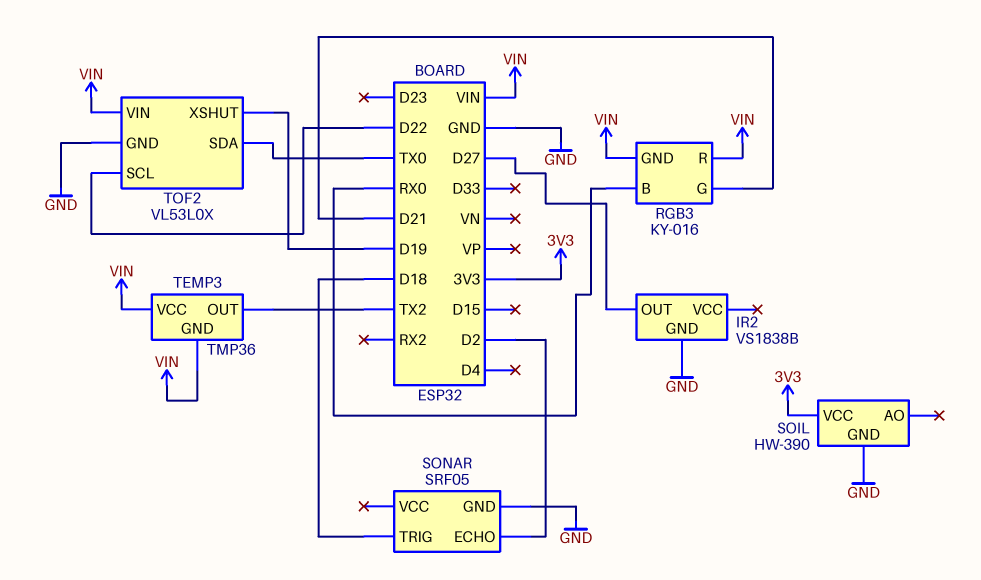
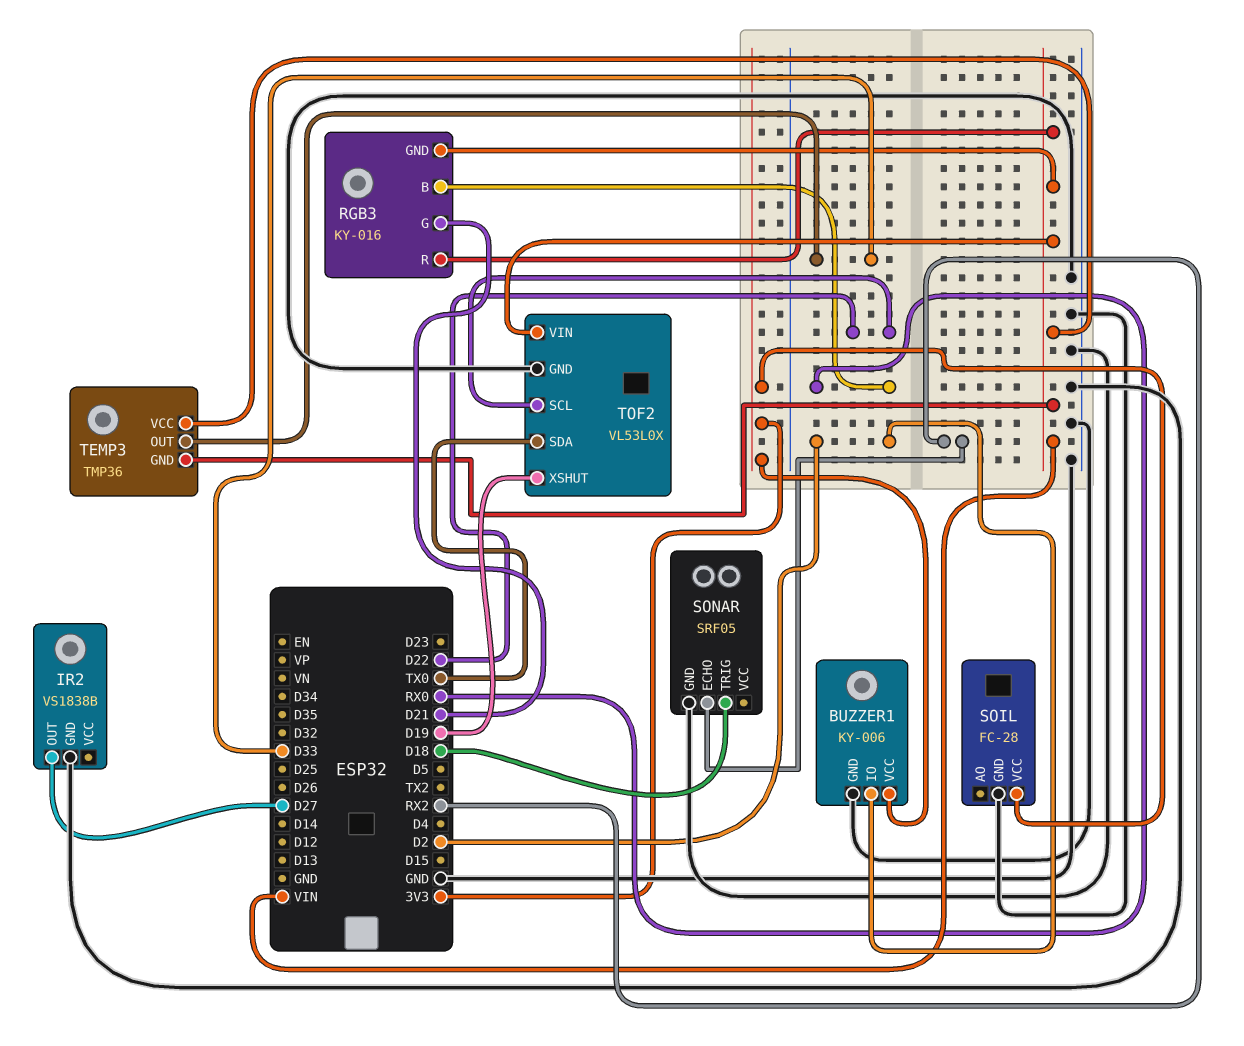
BUZZER1: none -> KY-006
BUZZER1 pin GND: none -> GND
BUZZER1 pin IO: none -> D2
BUZZER1 pin VCC: none -> 3V3
SOIL: HW-390 -> FC-28
SONAR pin ECHO: D2 -> RX2
TEMP3 pin OUT: TX2 -> D33

